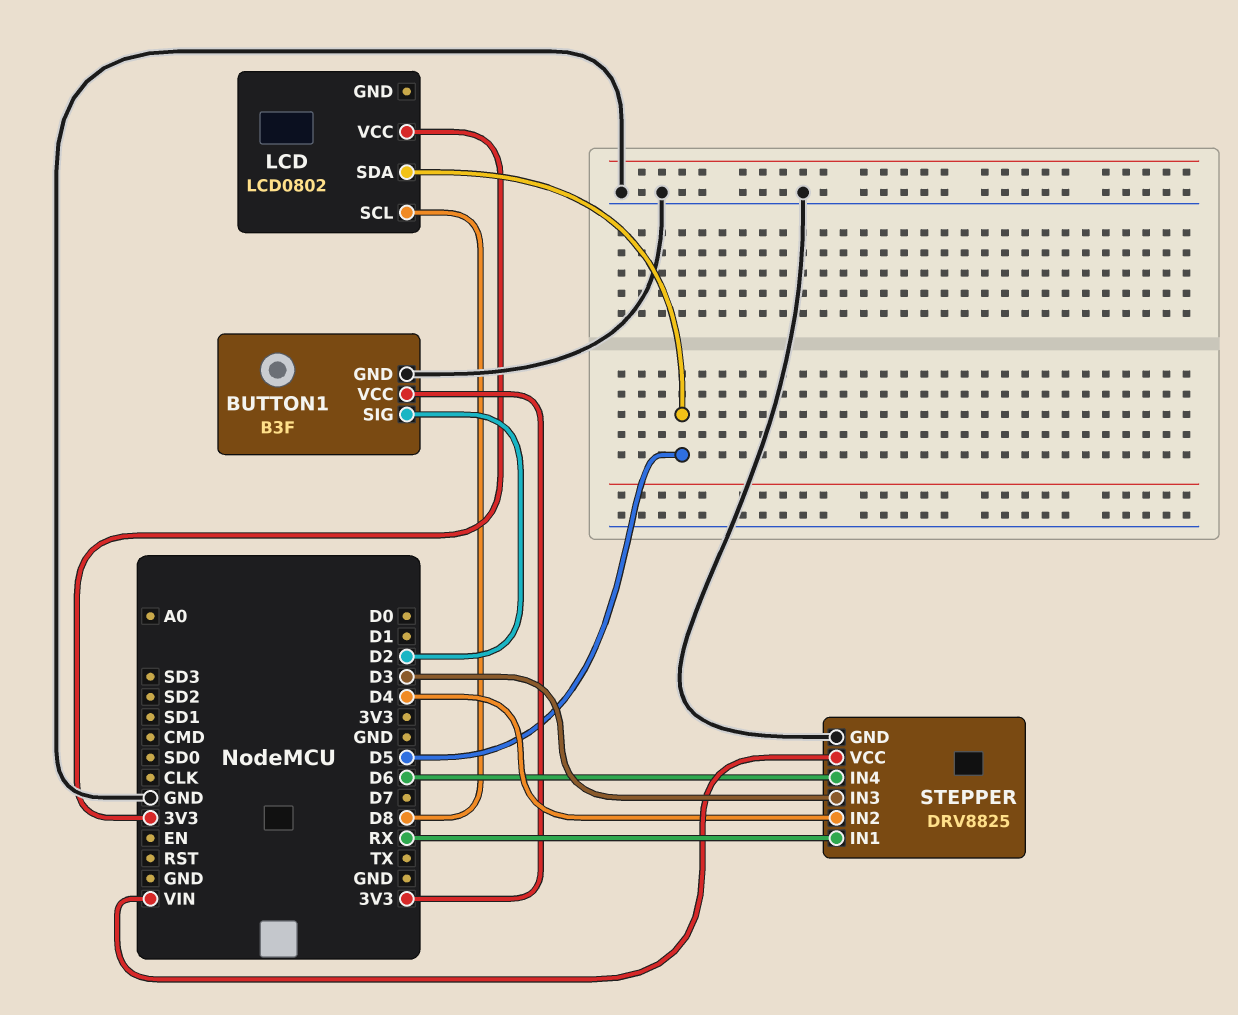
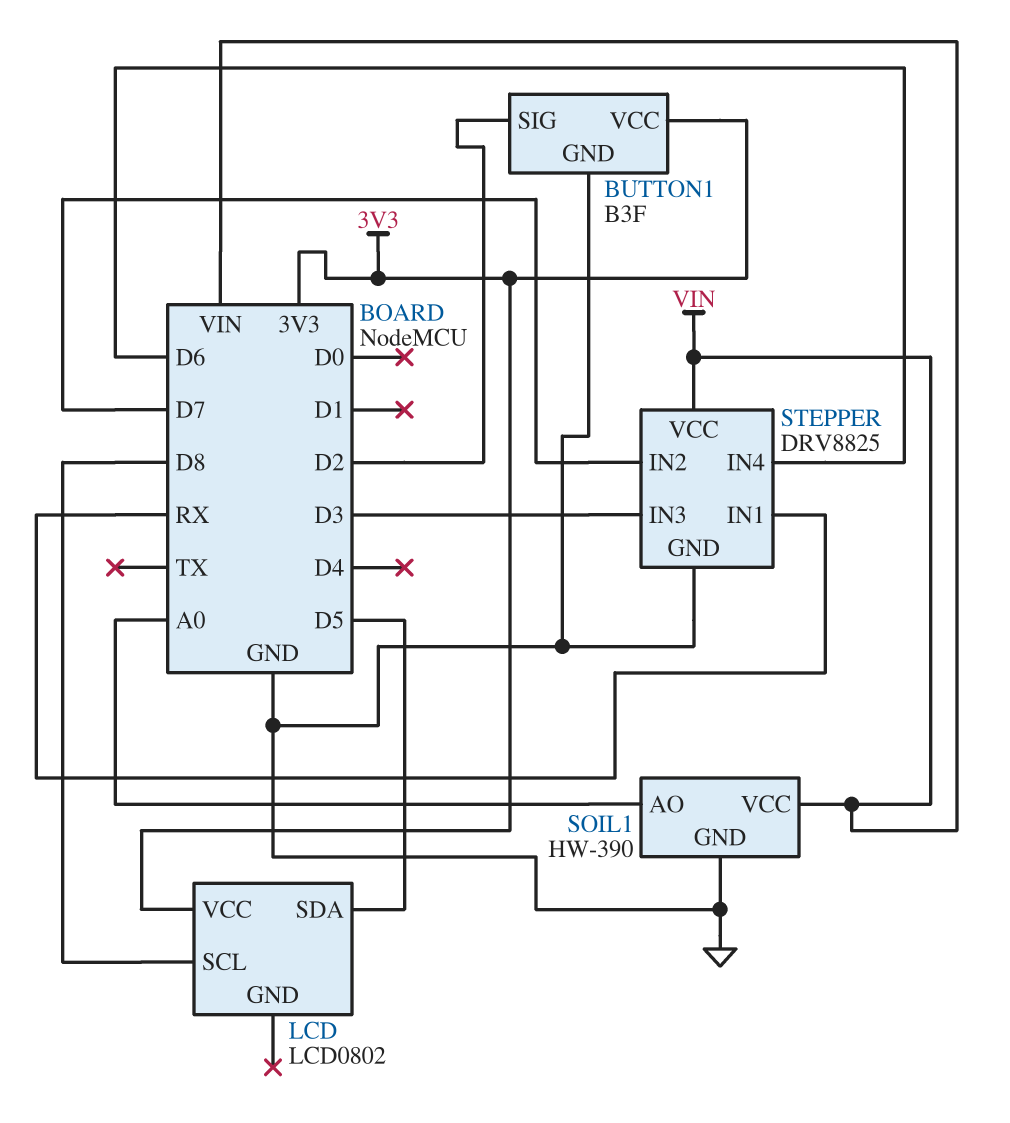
SOIL1: none -> HW-390
SOIL1 pin AO: none -> A0
SOIL1 pin GND: none -> GND
SOIL1 pin VCC: none -> VIN
STEPPER pin IN2: D4 -> D7

